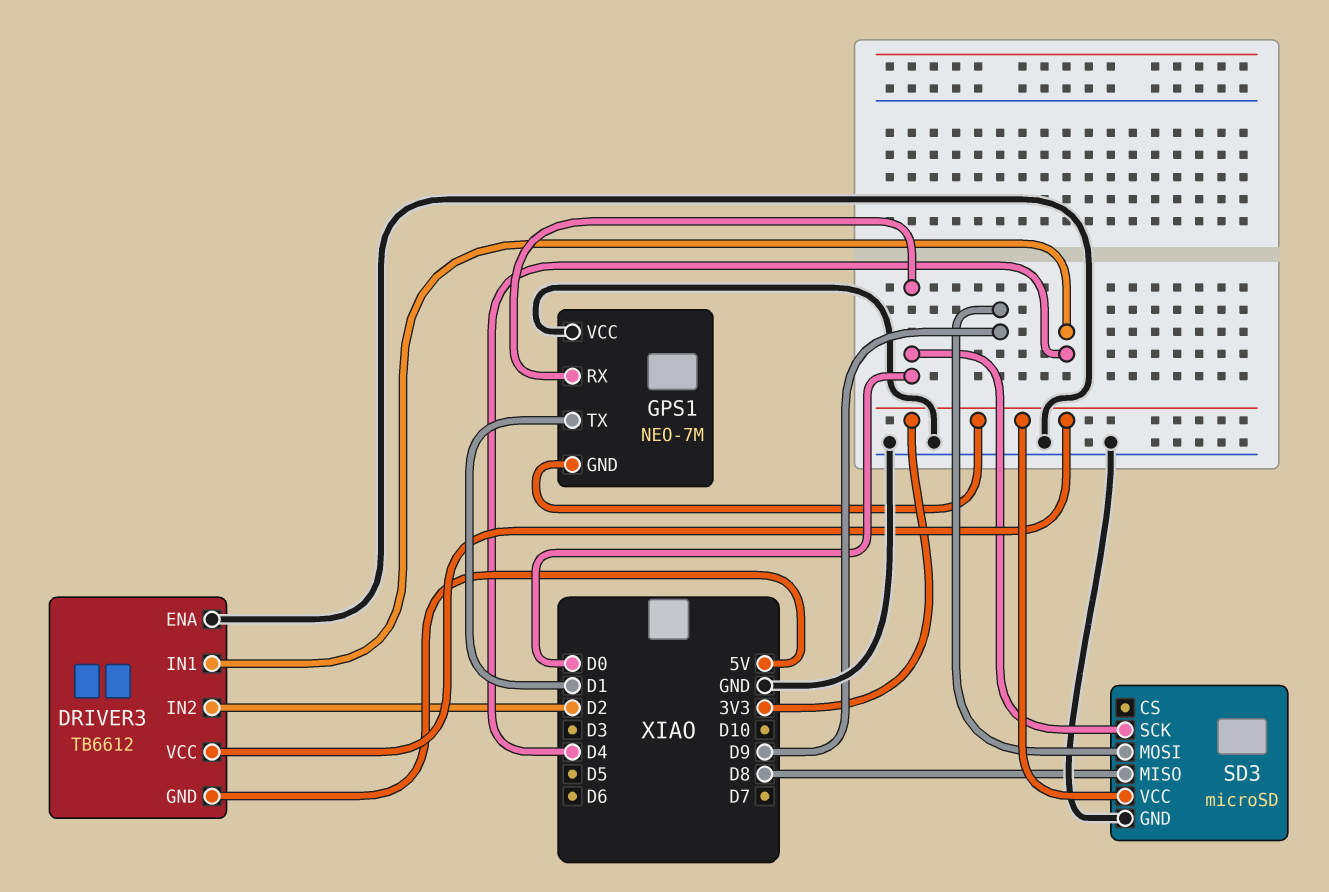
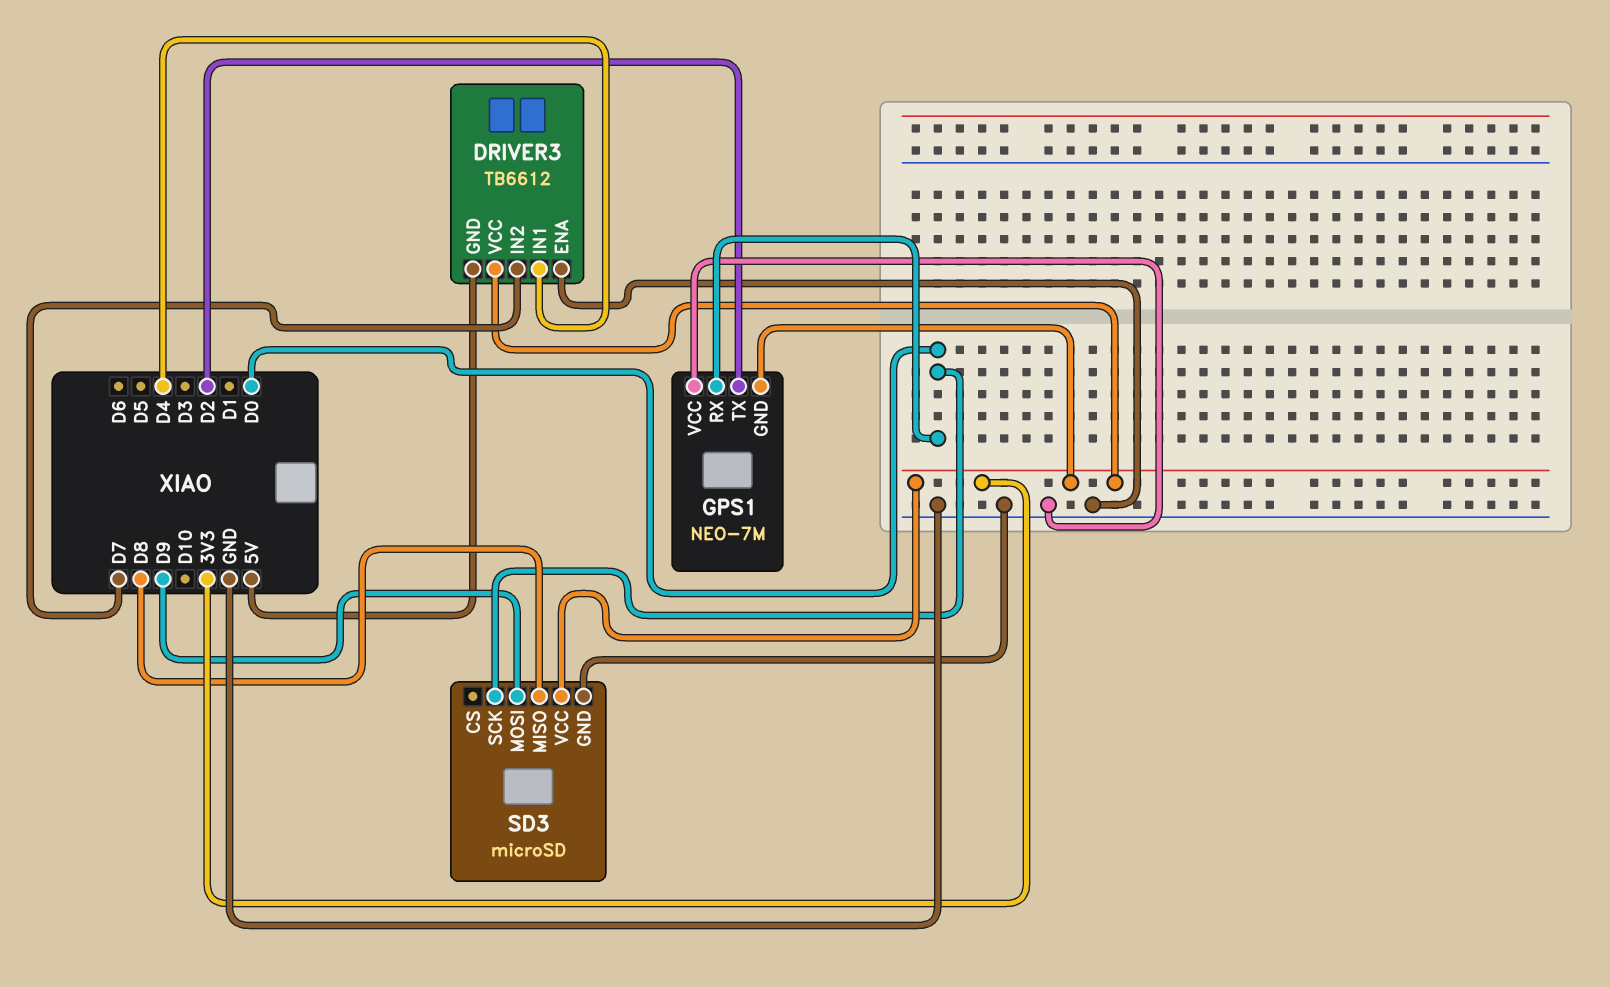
DRIVER3 pin IN2: D2 -> D7
GPS1 pin TX: D1 -> D2

